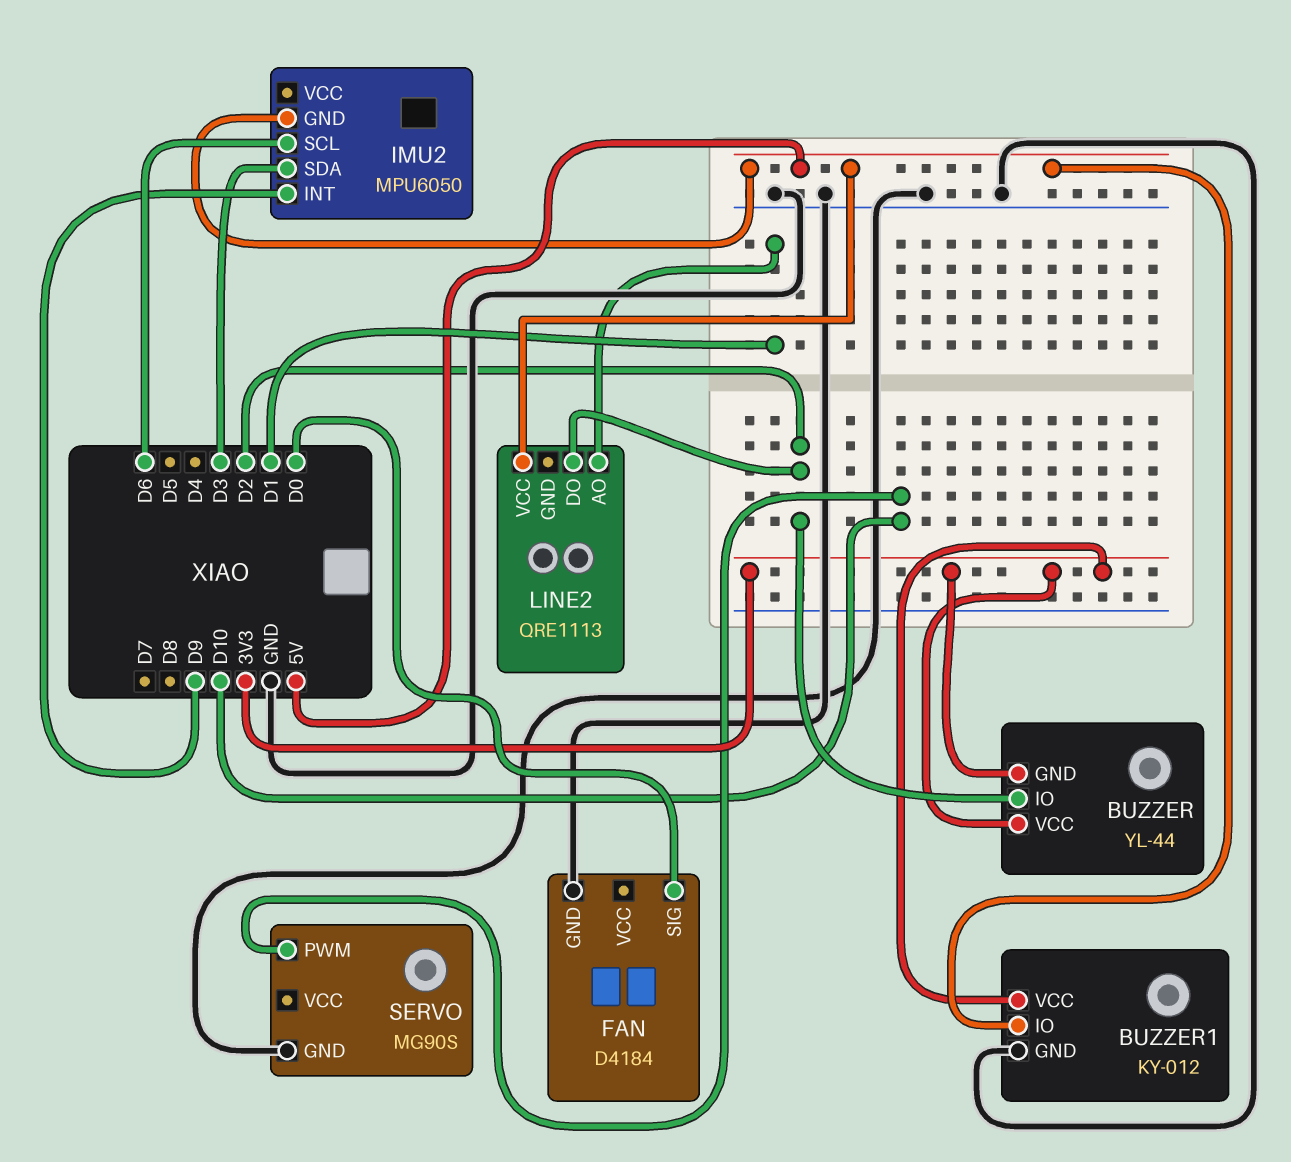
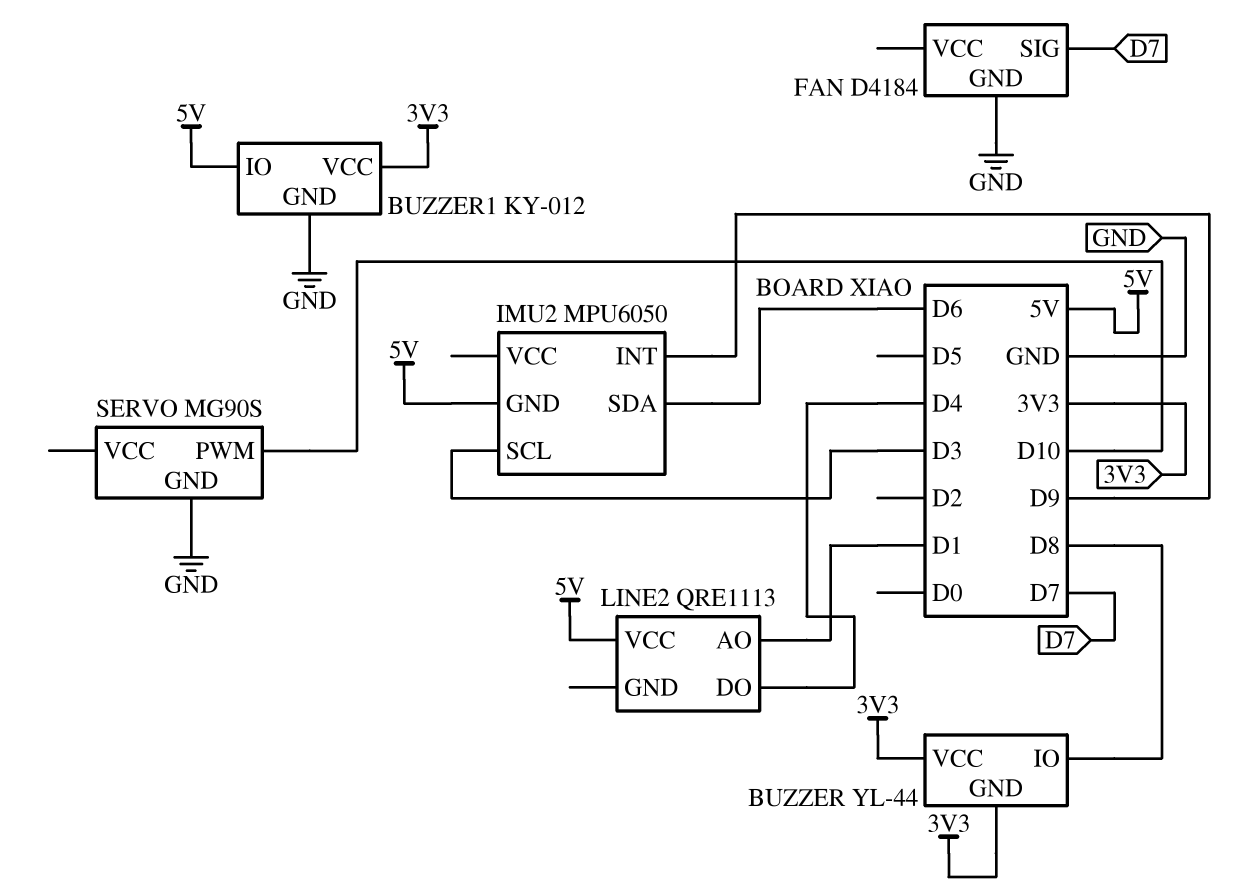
BUZZER pin IO: D2 -> D8
FAN pin SIG: D0 -> D7
IMU2 pin SCL: D6 -> D3
IMU2 pin SDA: D3 -> D6
LINE2 pin DO: D2 -> D4

